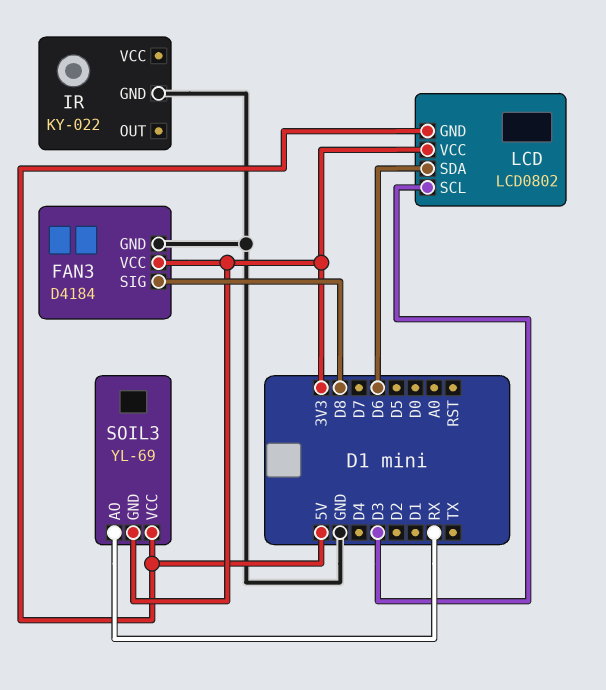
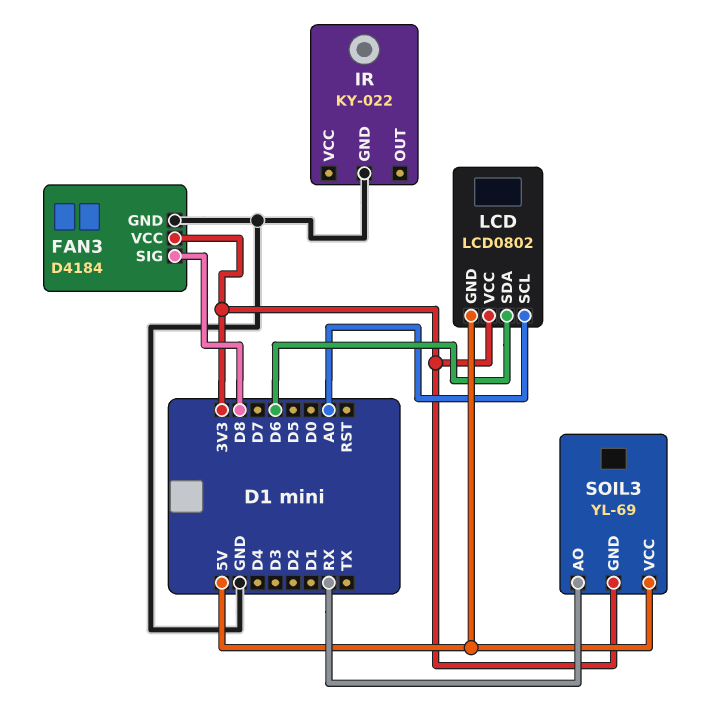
LCD pin SCL: D3 -> A0

